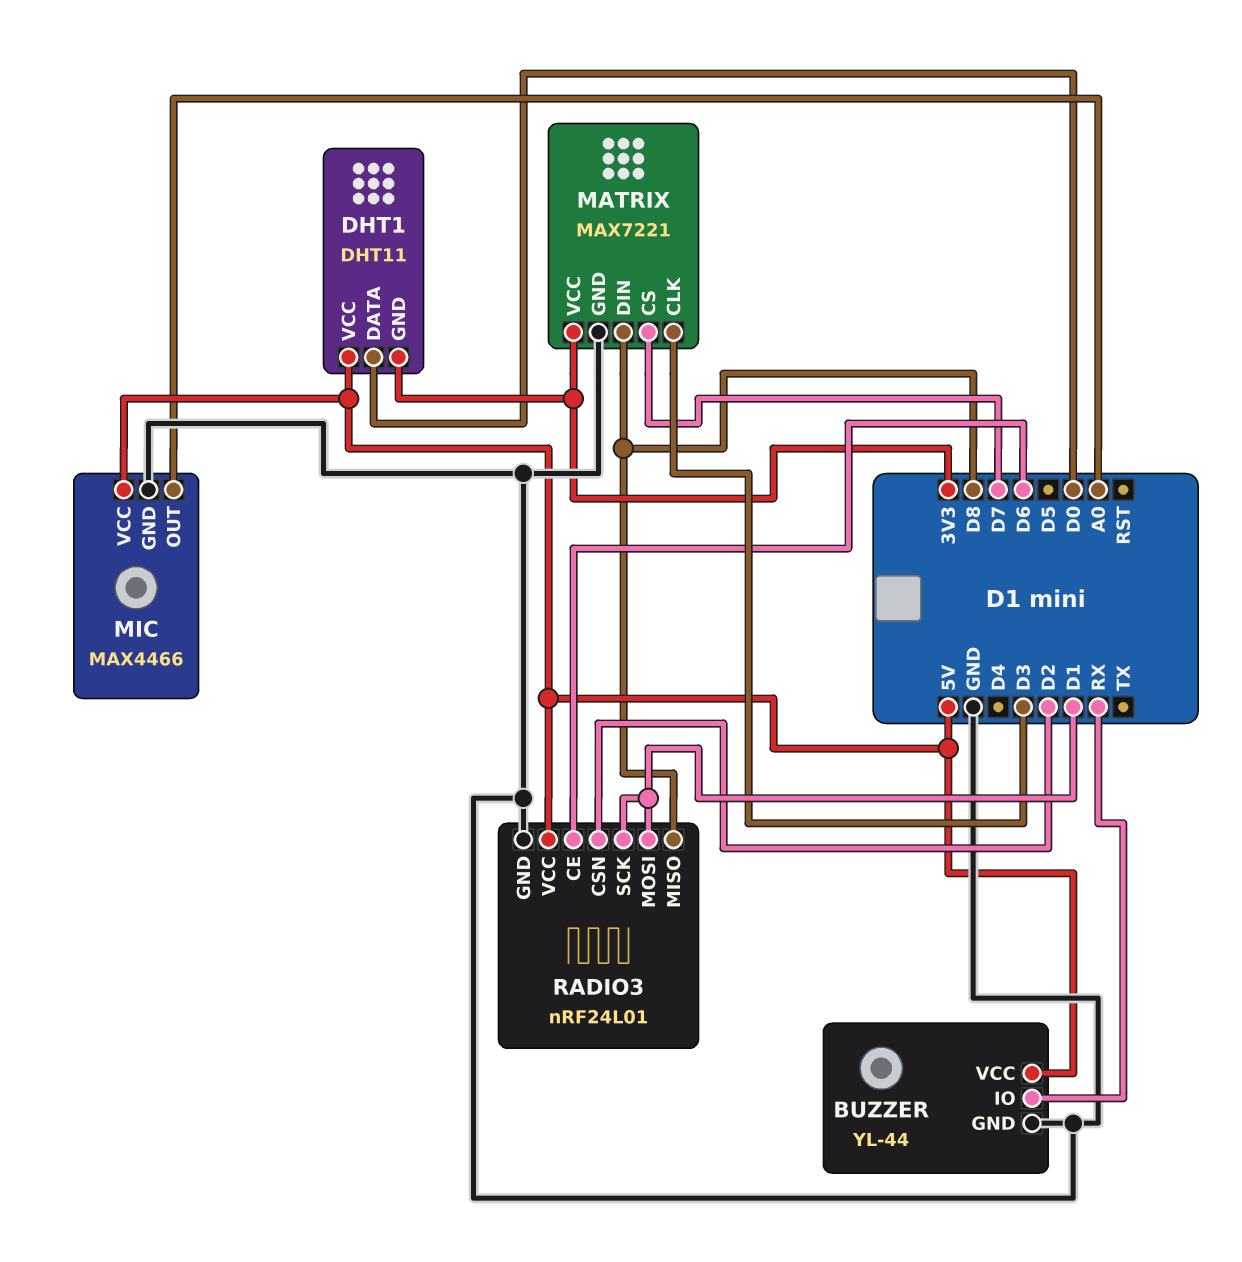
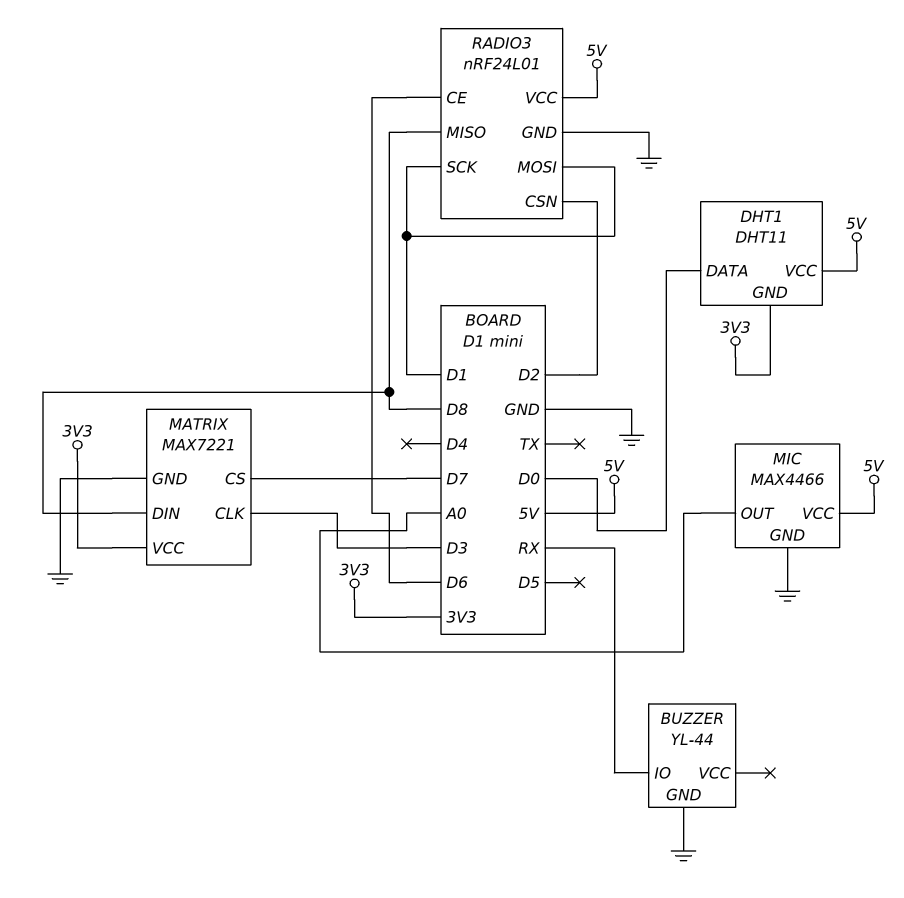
BUZZER pin VCC: 5V -> none

